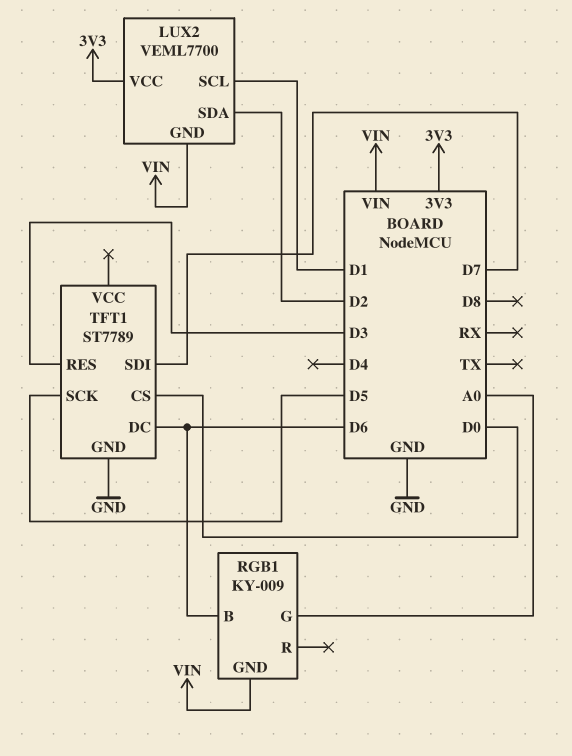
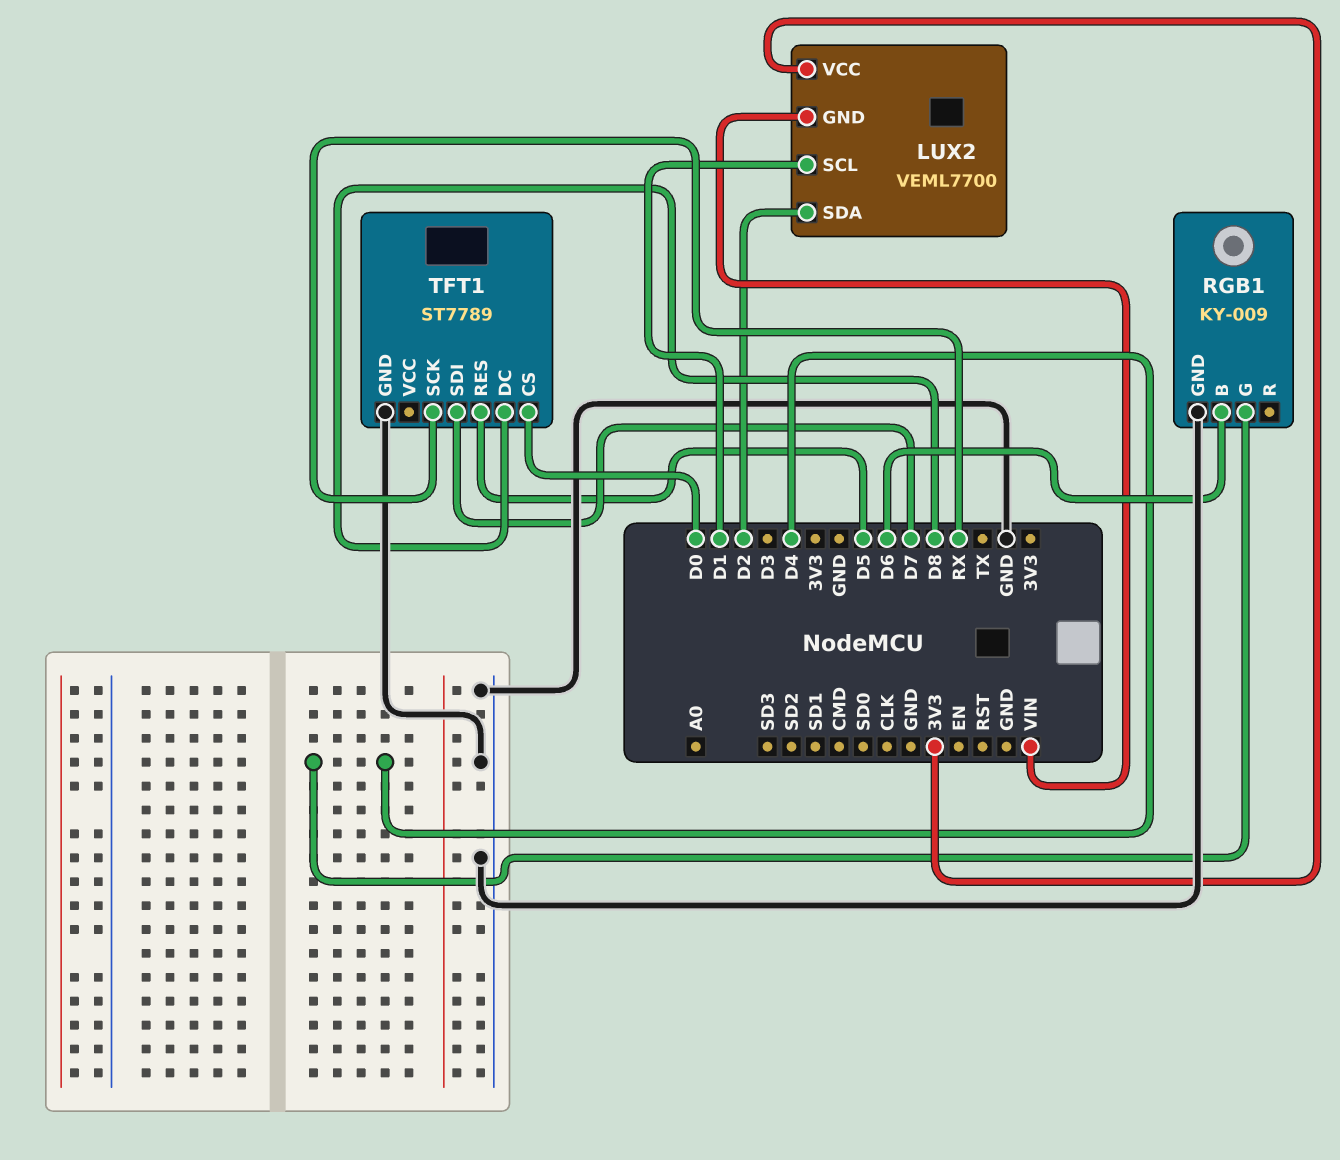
RGB1 pin G: A0 -> D4
RGB1 pin GND: VIN -> GND
TFT1 pin DC: D6 -> D8
TFT1 pin RES: D3 -> D5
TFT1 pin SCK: D5 -> RX

